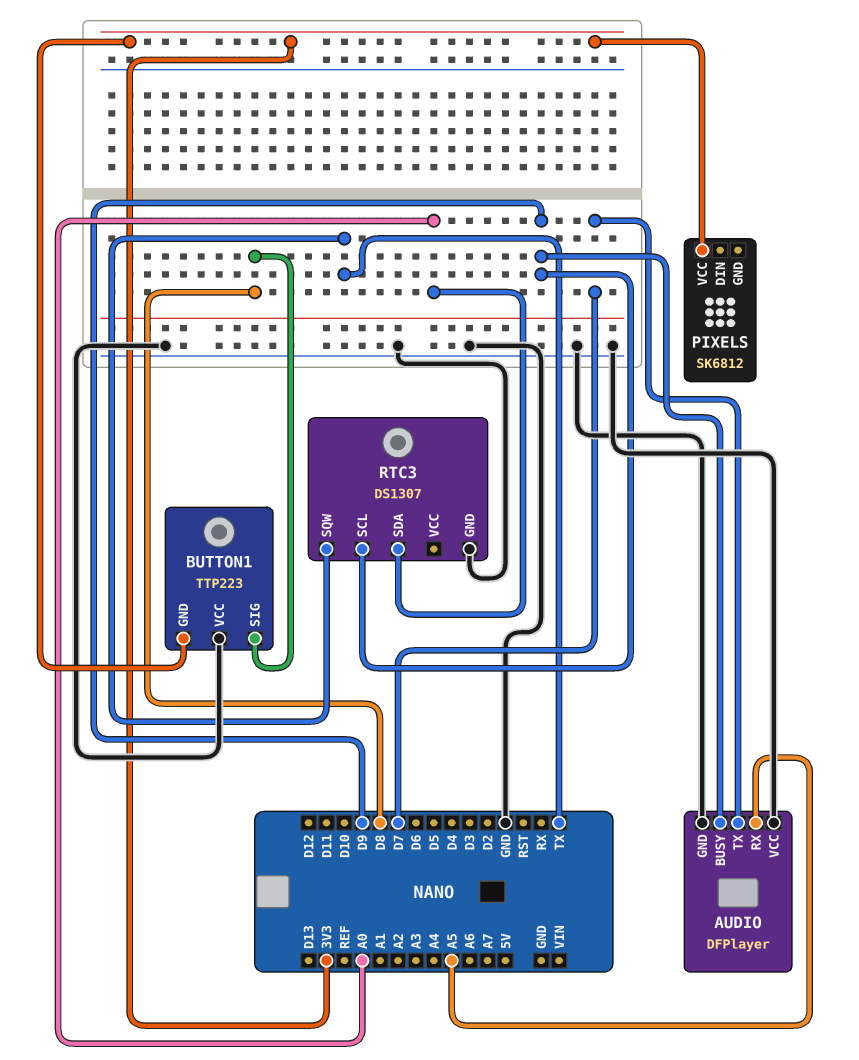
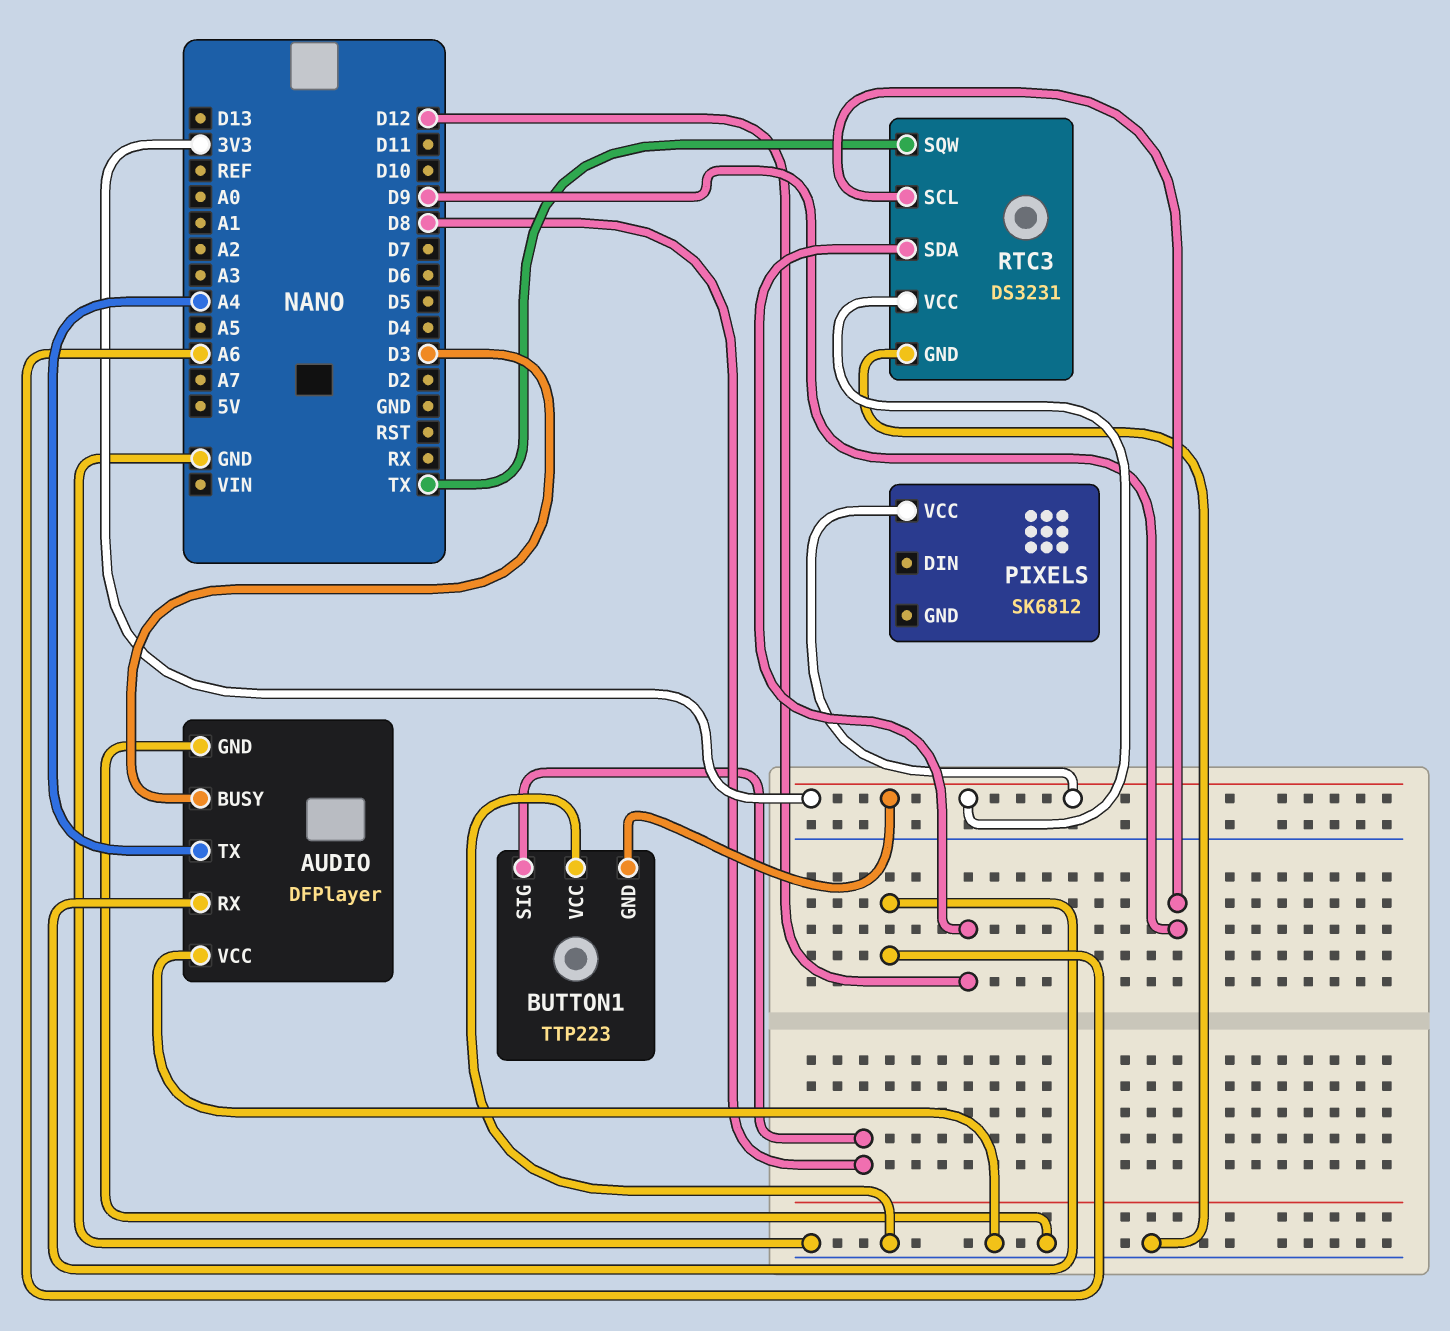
AUDIO pin BUSY: D9 -> D3
AUDIO pin RX: A5 -> A6
AUDIO pin TX: D7 -> A4
RTC3: DS1307 -> DS3231
RTC3 pin SDA: A0 -> D12
RTC3 pin VCC: none -> 3V3

